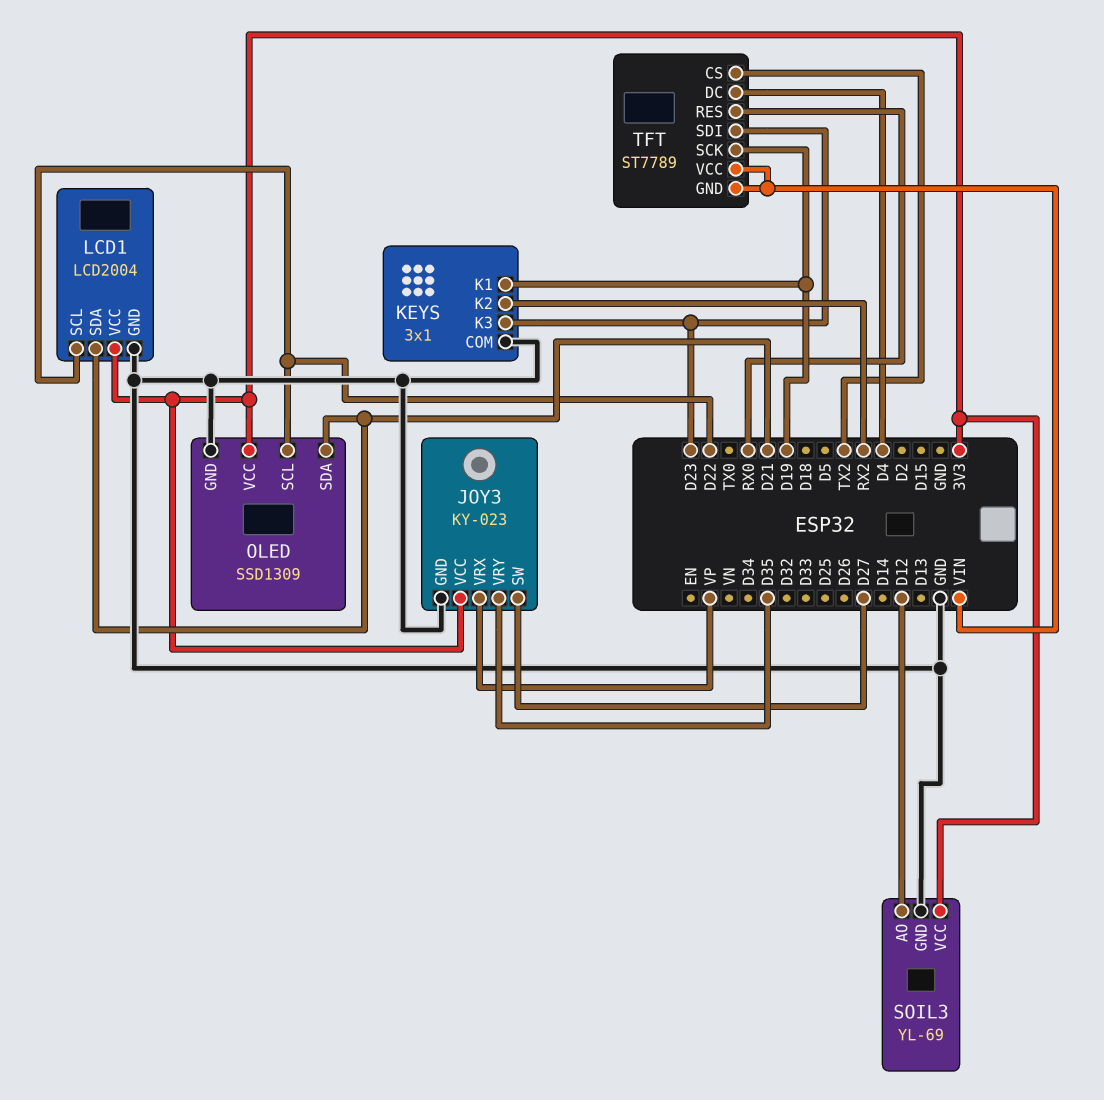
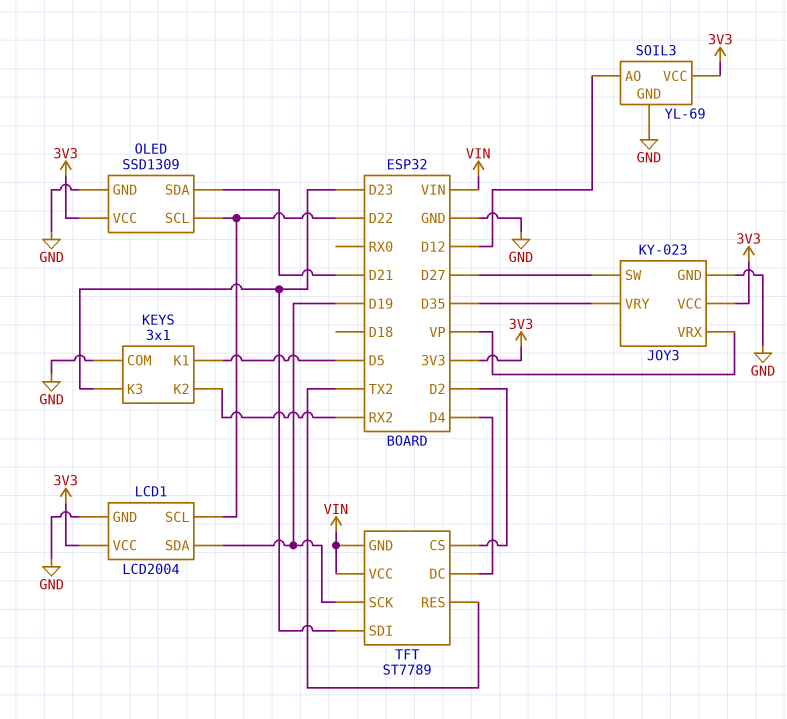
KEYS pin K1: D19 -> D5
LCD1 pin SDA: D21 -> D19
TFT pin CS: TX2 -> D2
TFT pin RES: RX0 -> TX2

